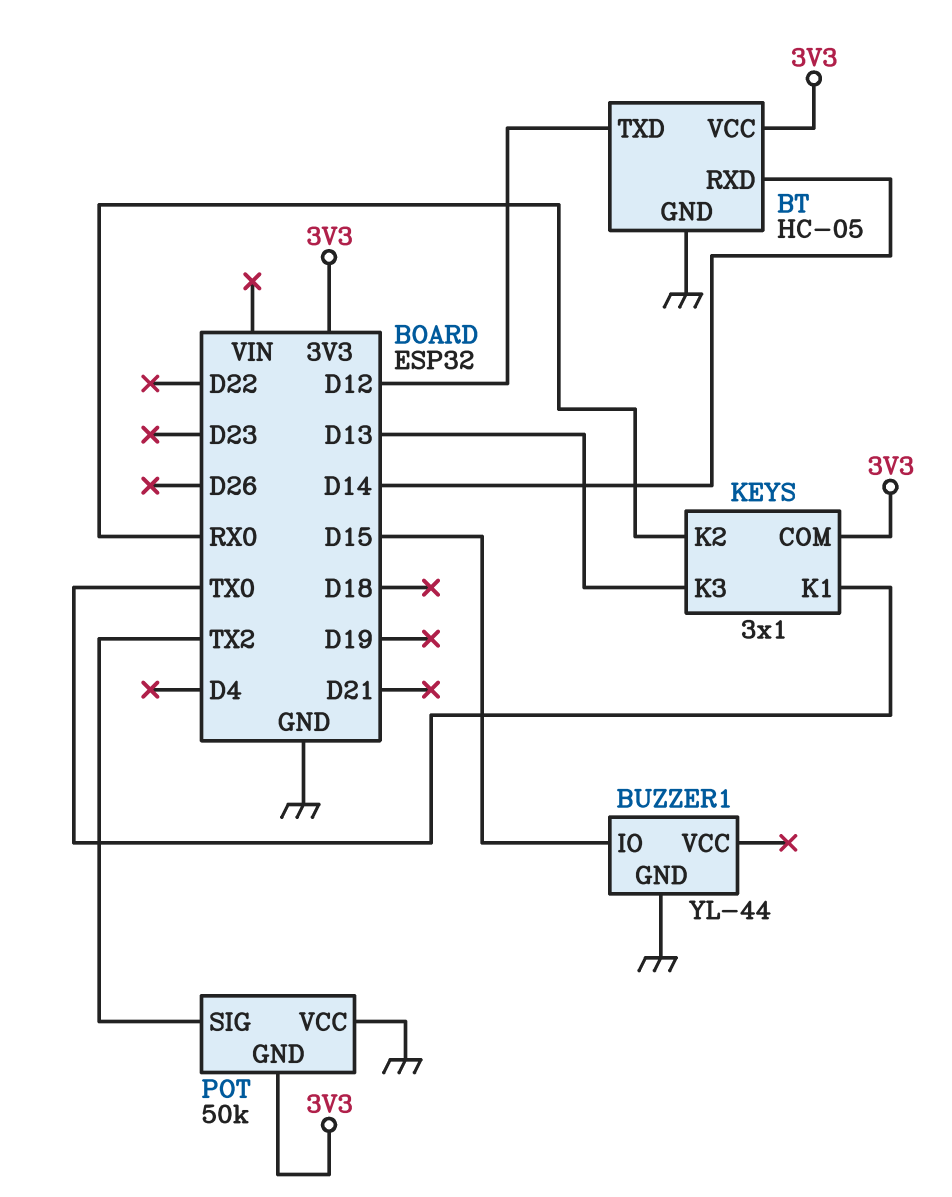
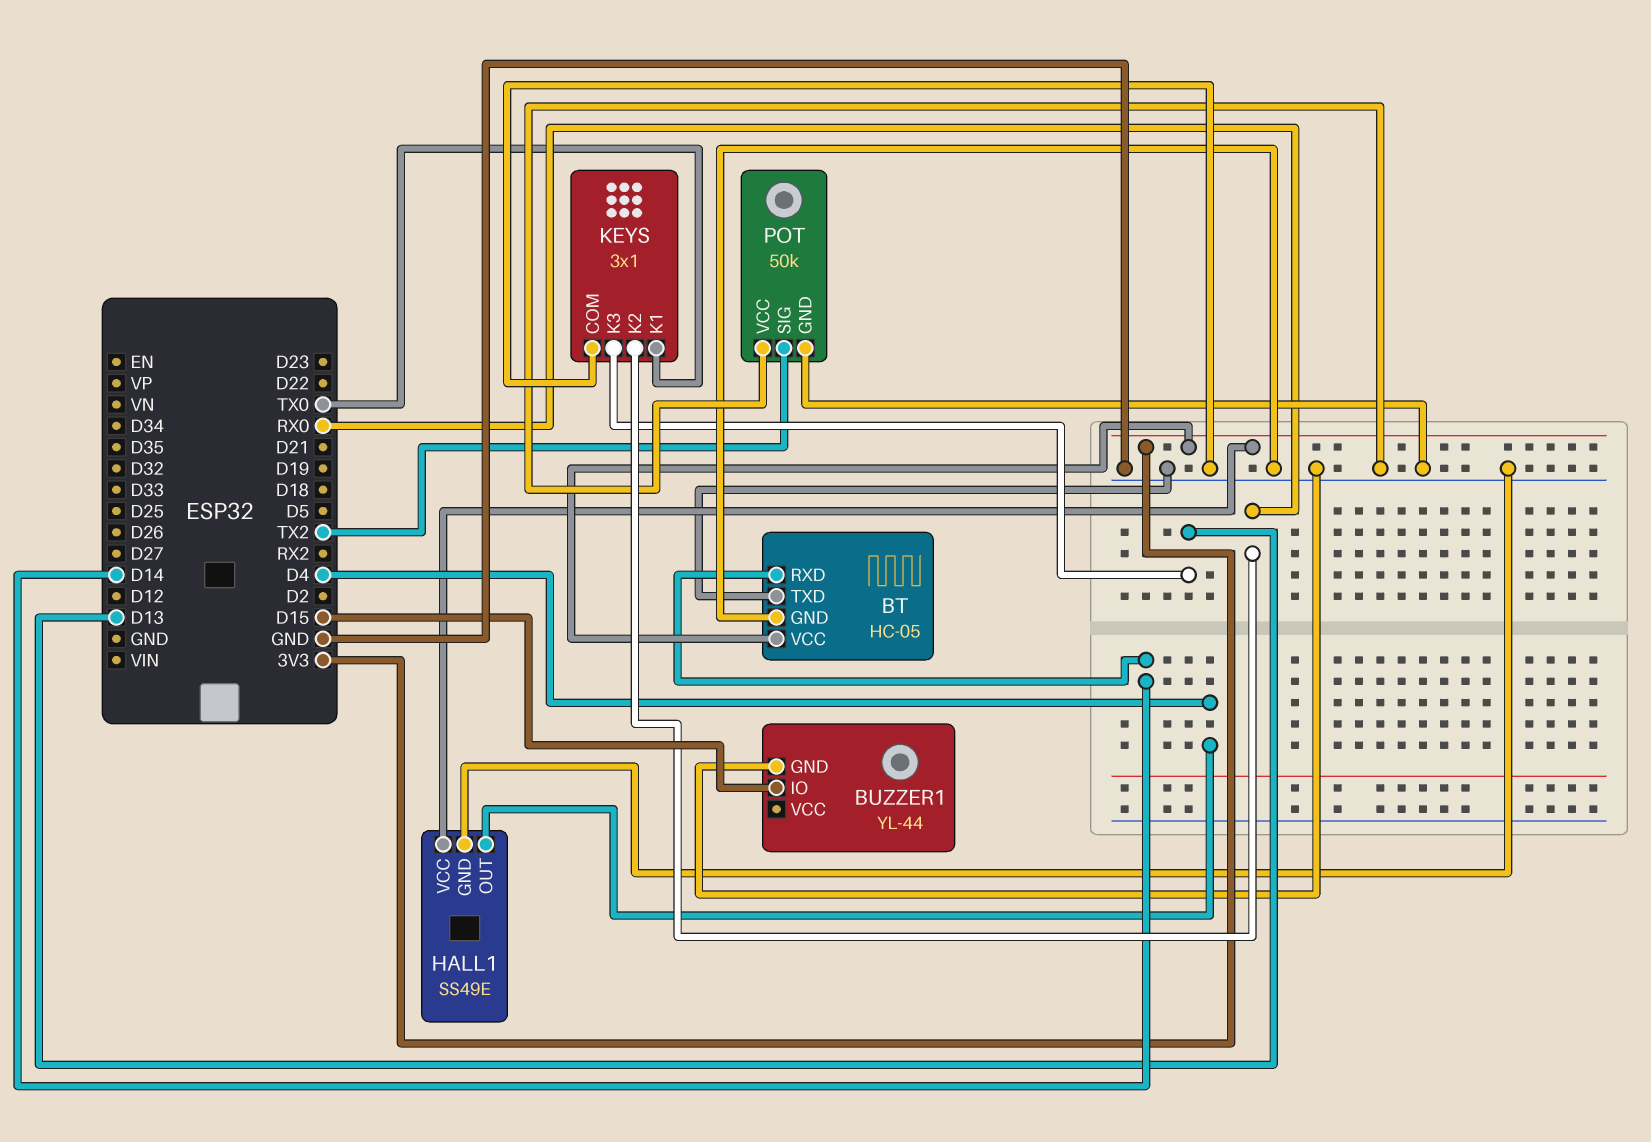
BT pin TXD: D12 -> GND
HALL1: none -> SS49E
HALL1 pin GND: none -> GND
HALL1 pin OUT: none -> D4
HALL1 pin VCC: none -> 3V3
KEYS pin COM: 3V3 -> GND
POT pin GND: 3V3 -> GND

